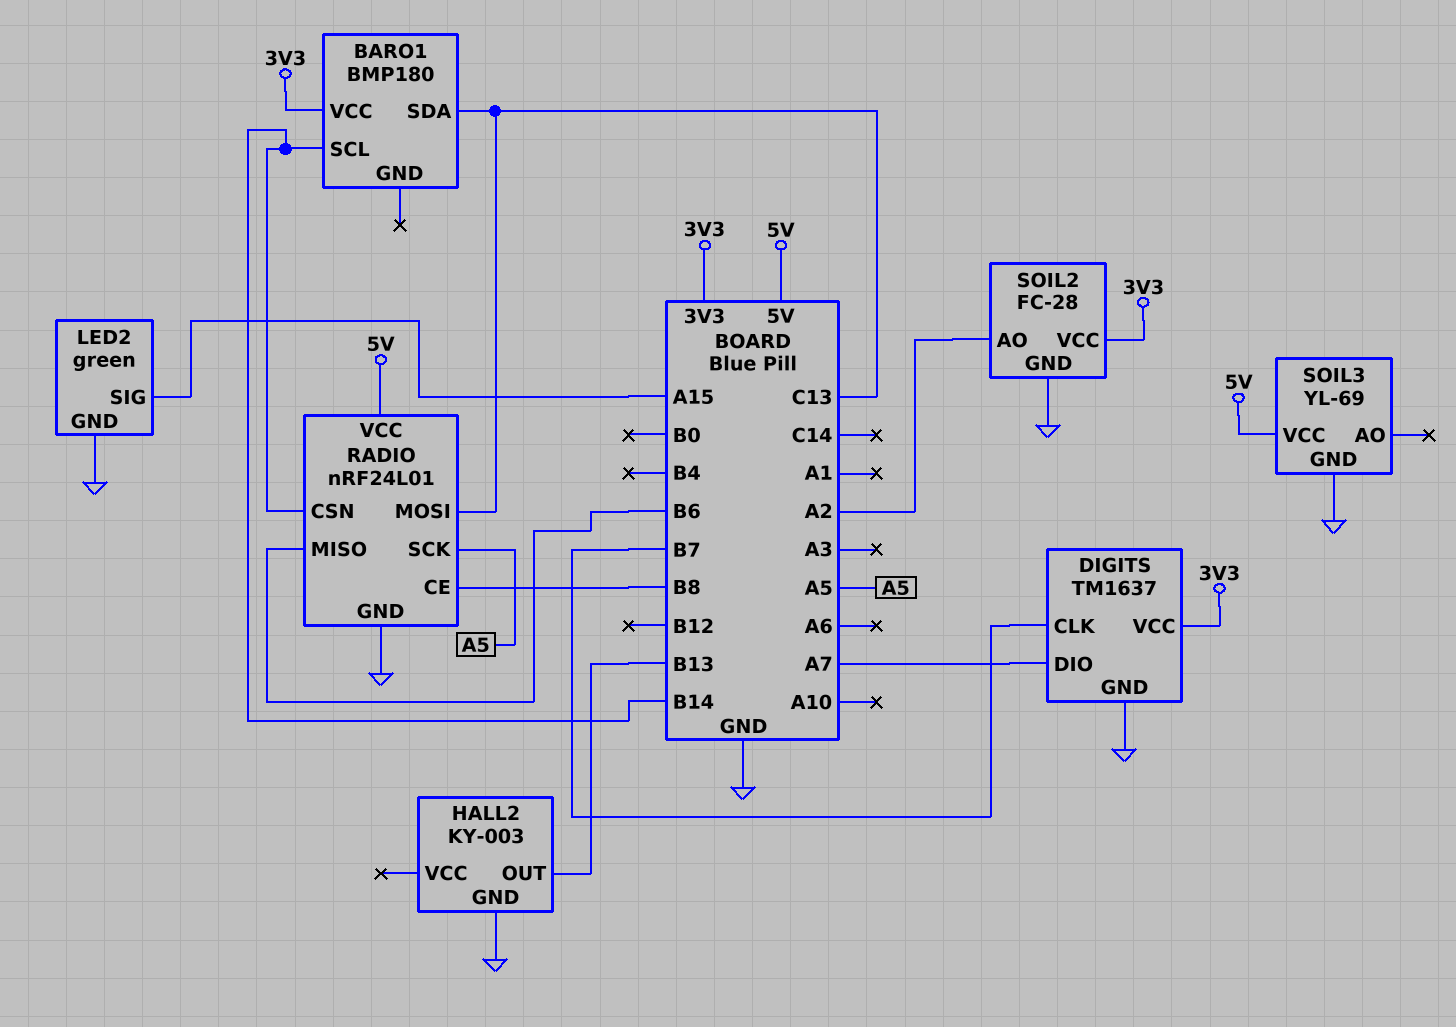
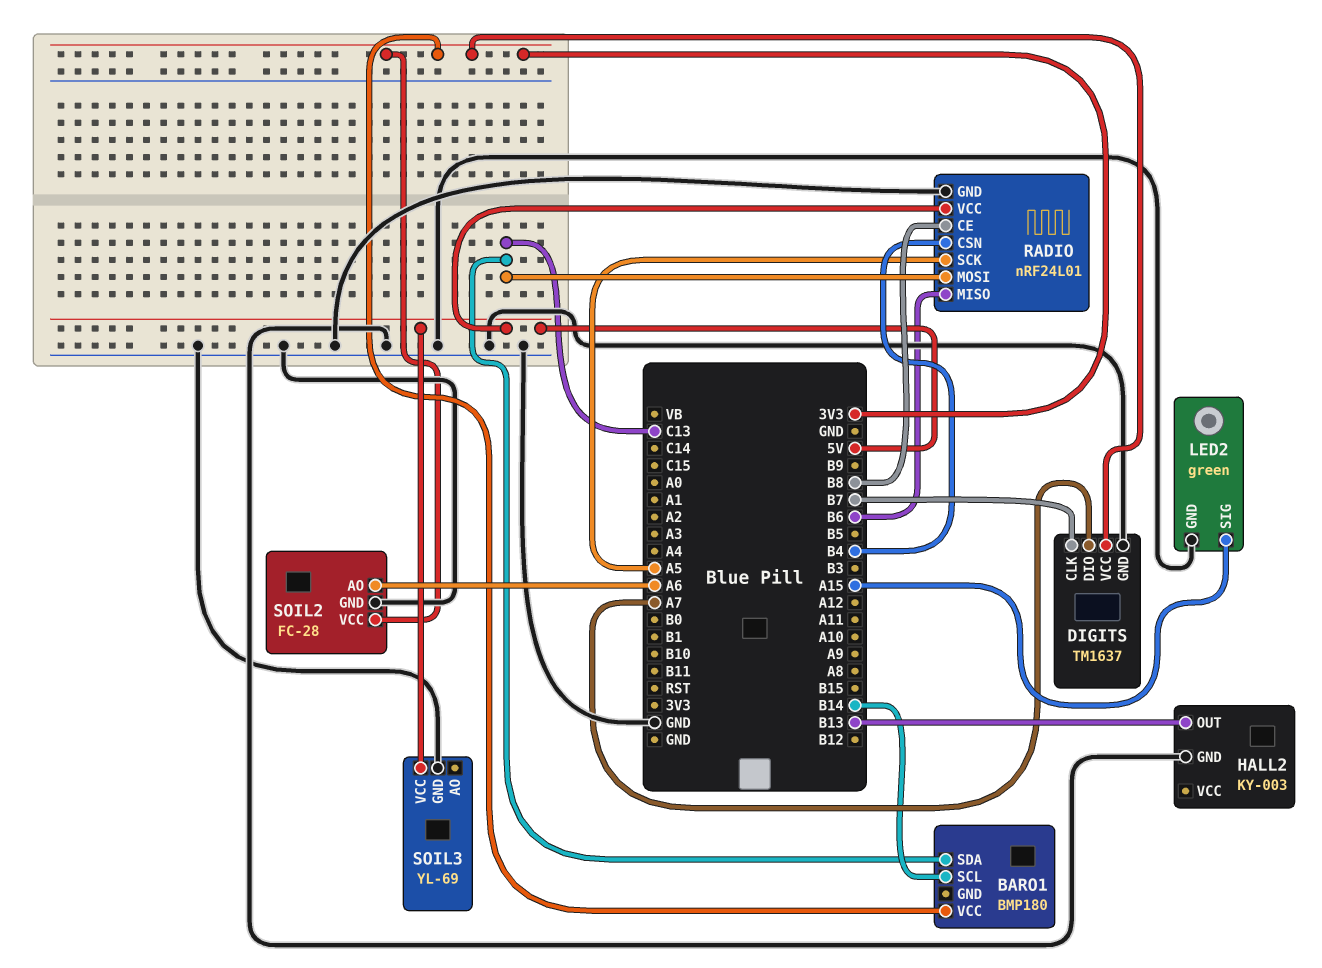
RADIO pin CSN: B14 -> B4
SOIL2 pin AO: A2 -> A6

